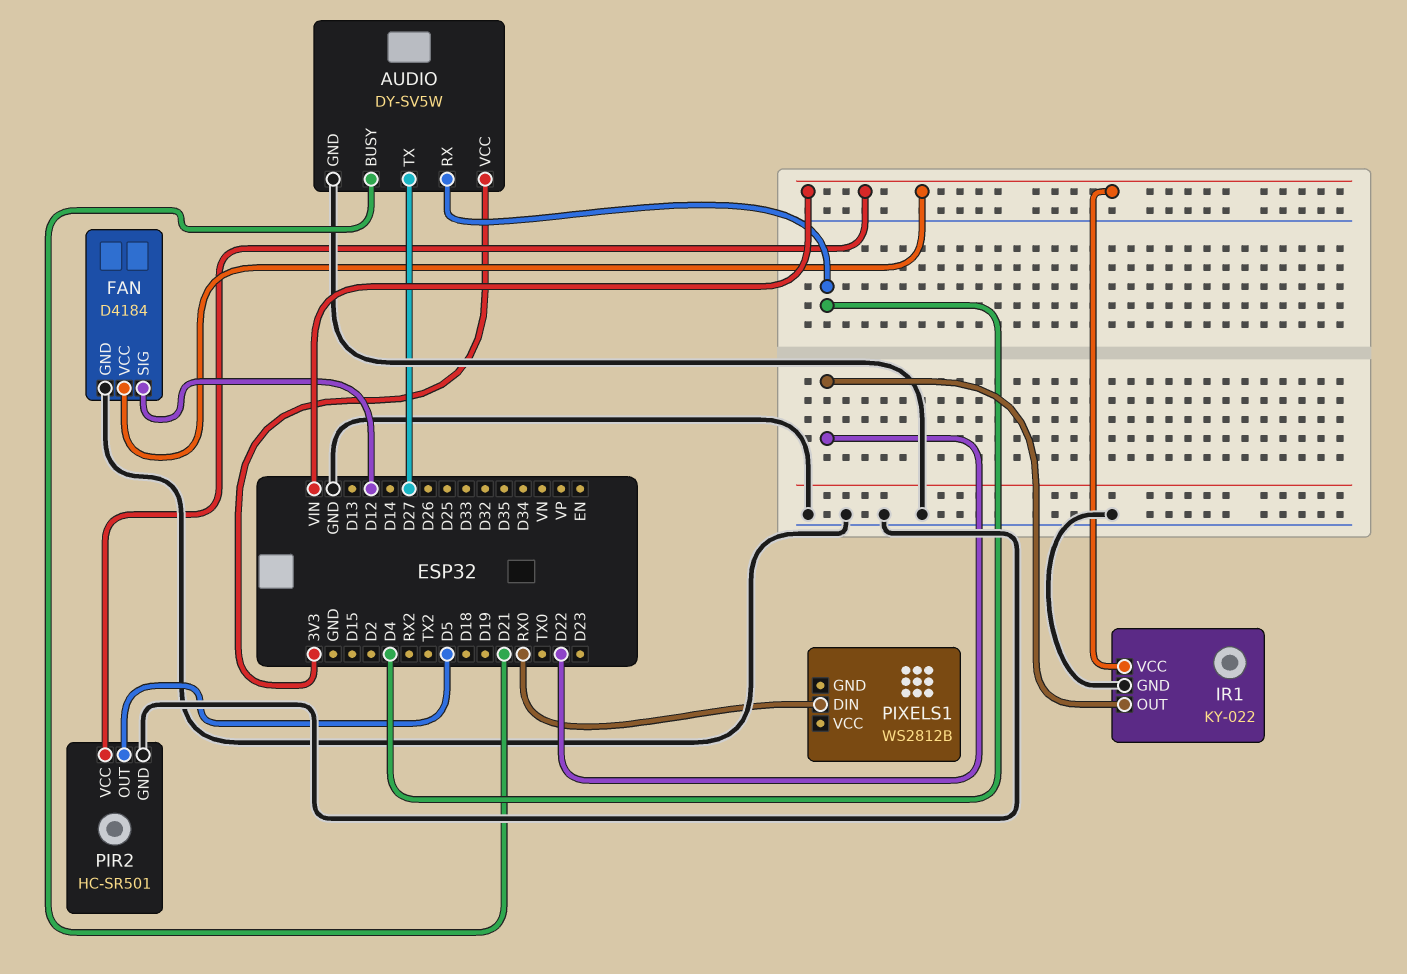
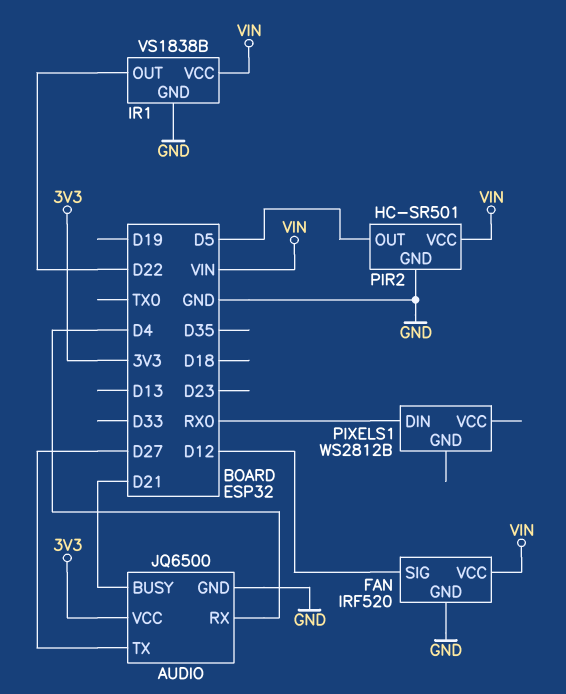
AUDIO: DY-SV5W -> JQ6500
FAN: D4184 -> IRF520
IR1: KY-022 -> VS1838B

